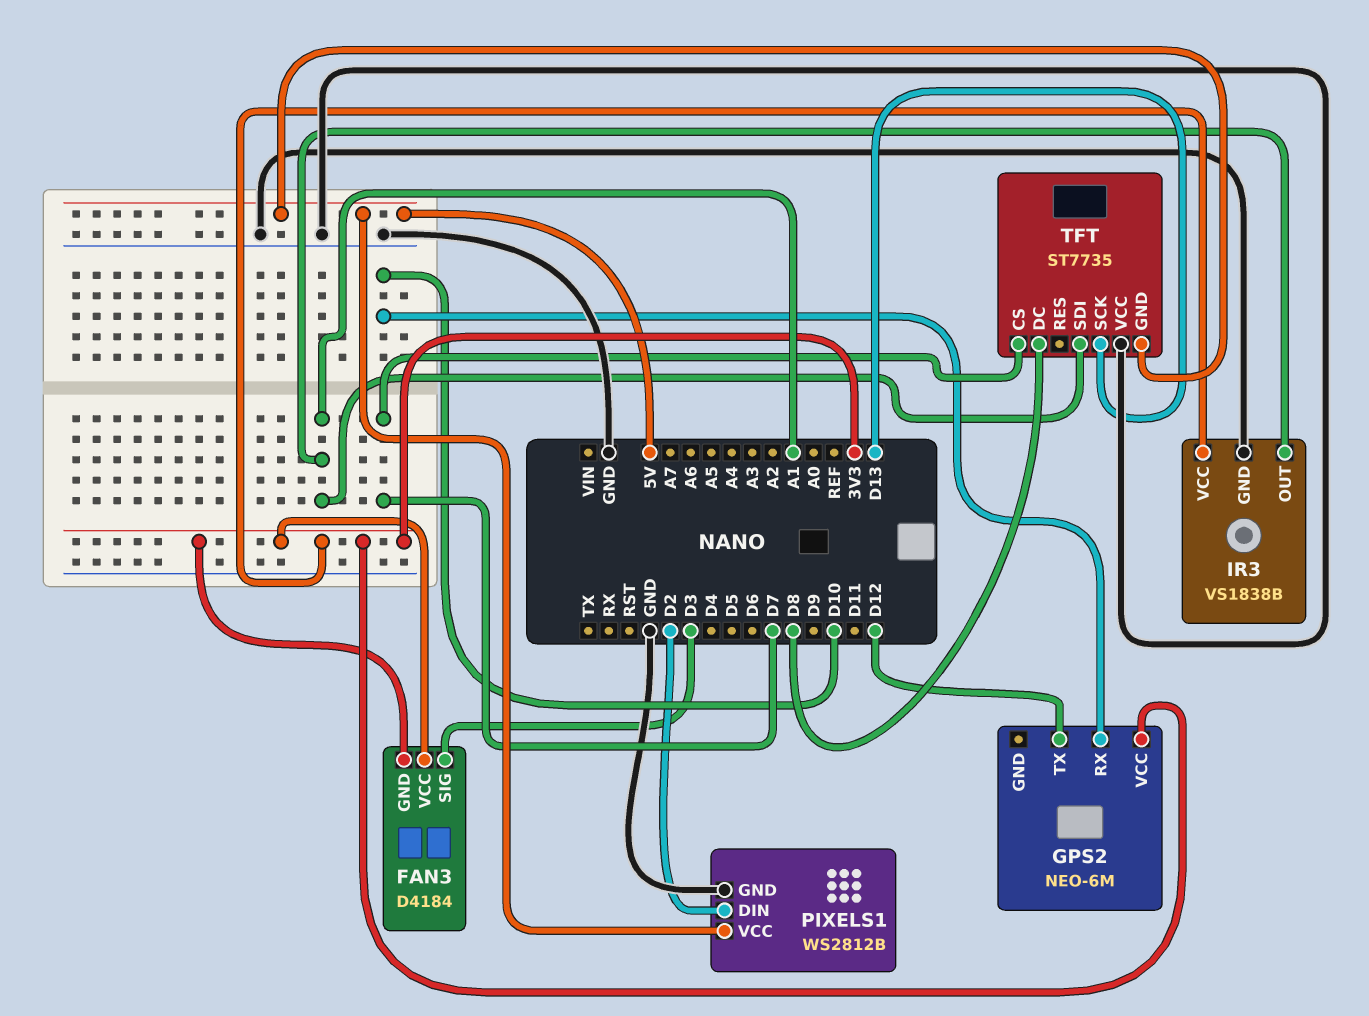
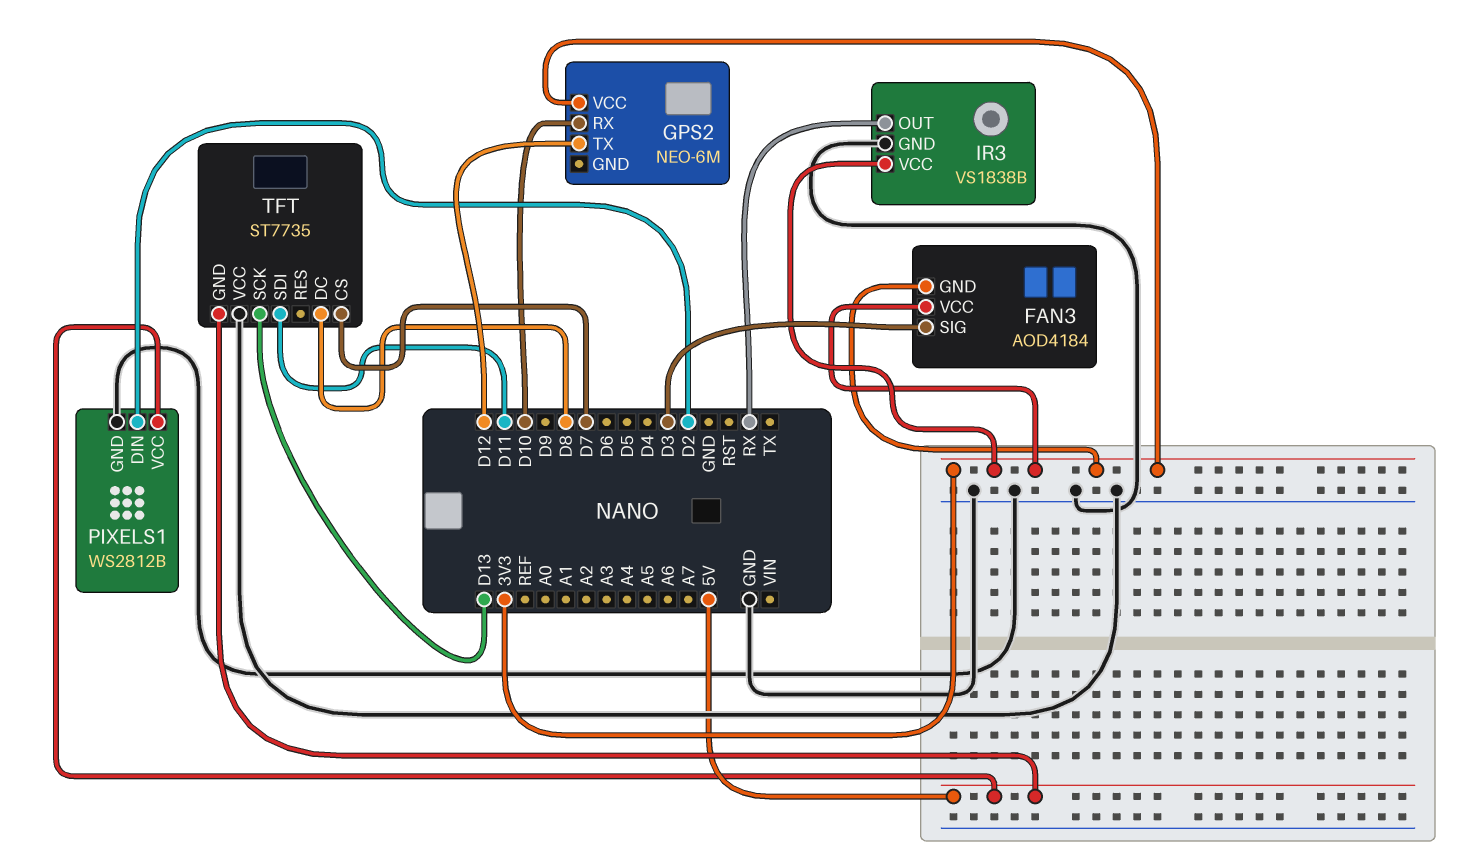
FAN3: D4184 -> AOD4184
IR3 pin OUT: A1 -> RX
TFT pin SDI: A1 -> D11

